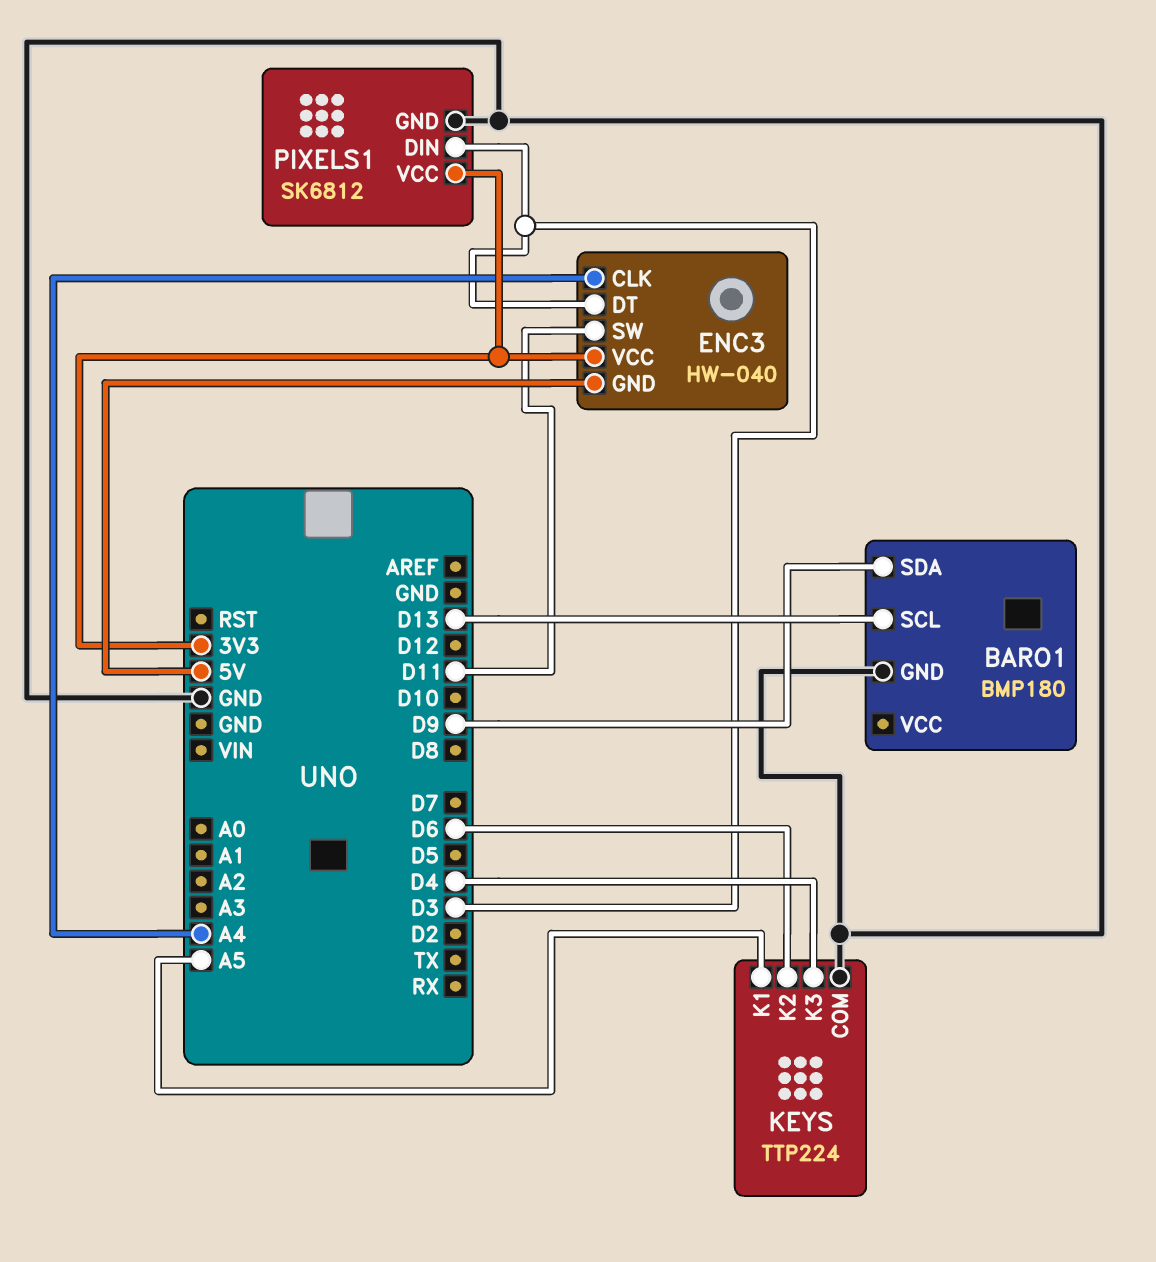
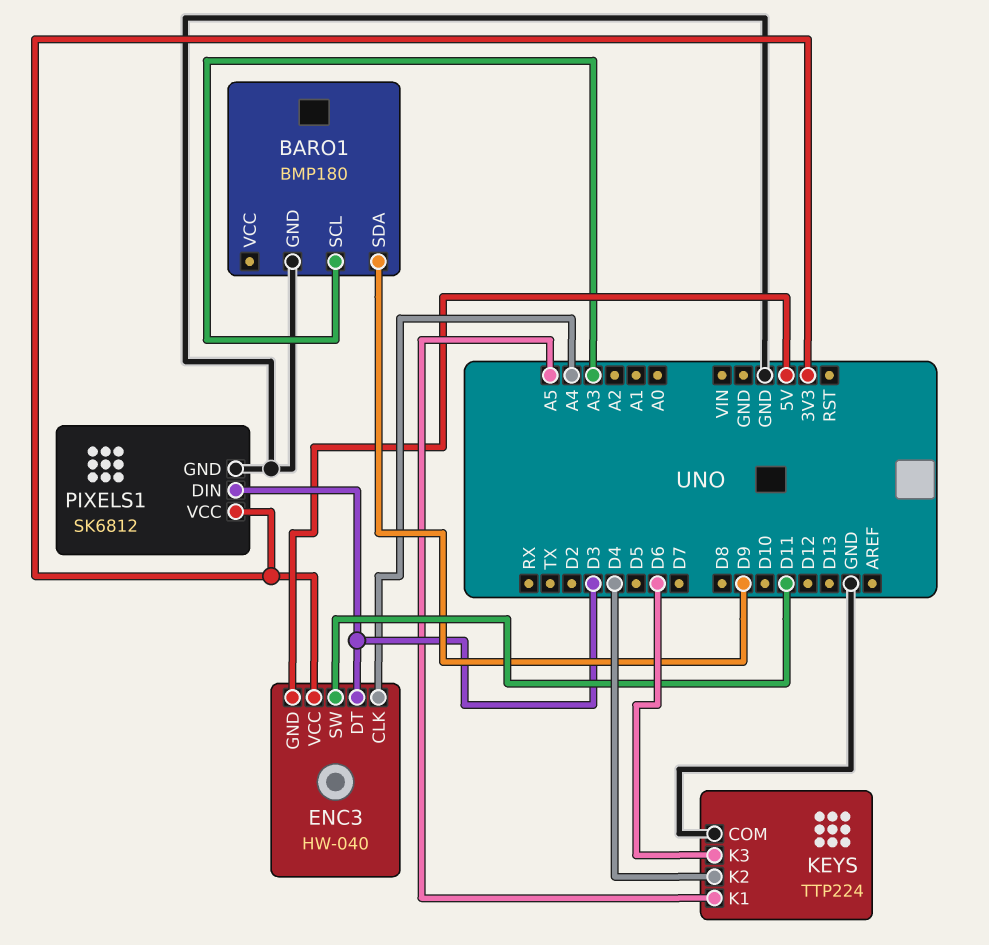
BARO1 pin SCL: D13 -> A3
KEYS pin K2: D6 -> D4
KEYS pin K3: D4 -> D6

